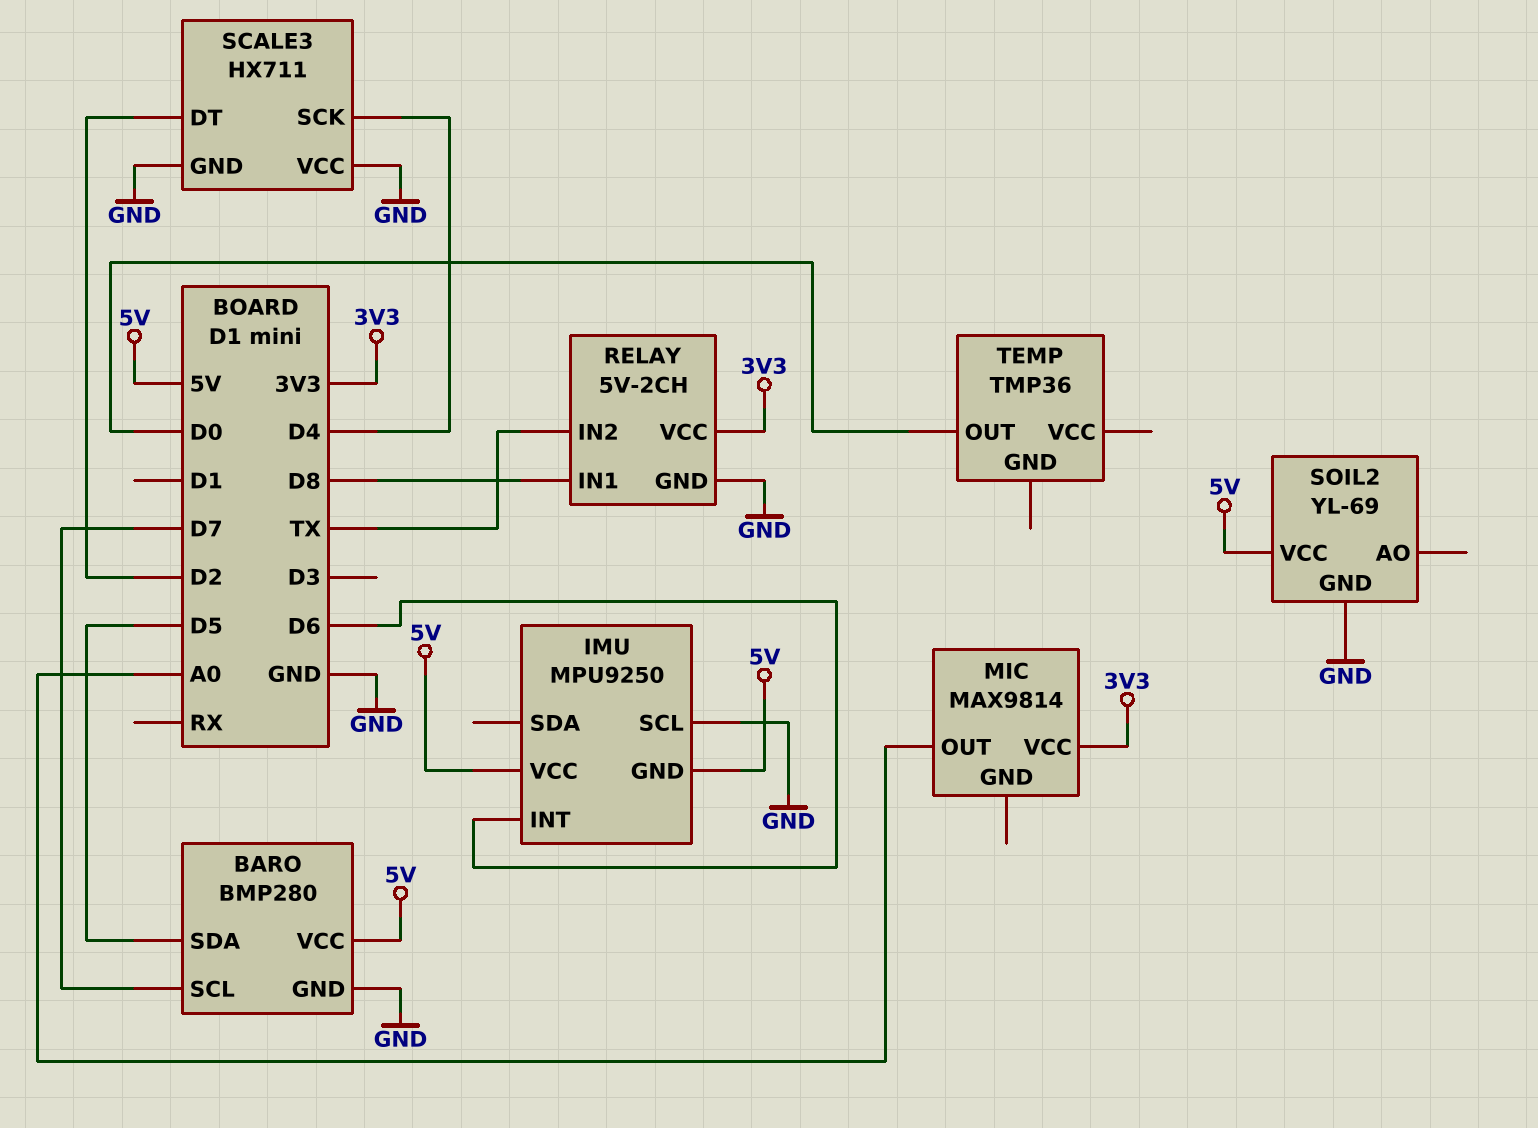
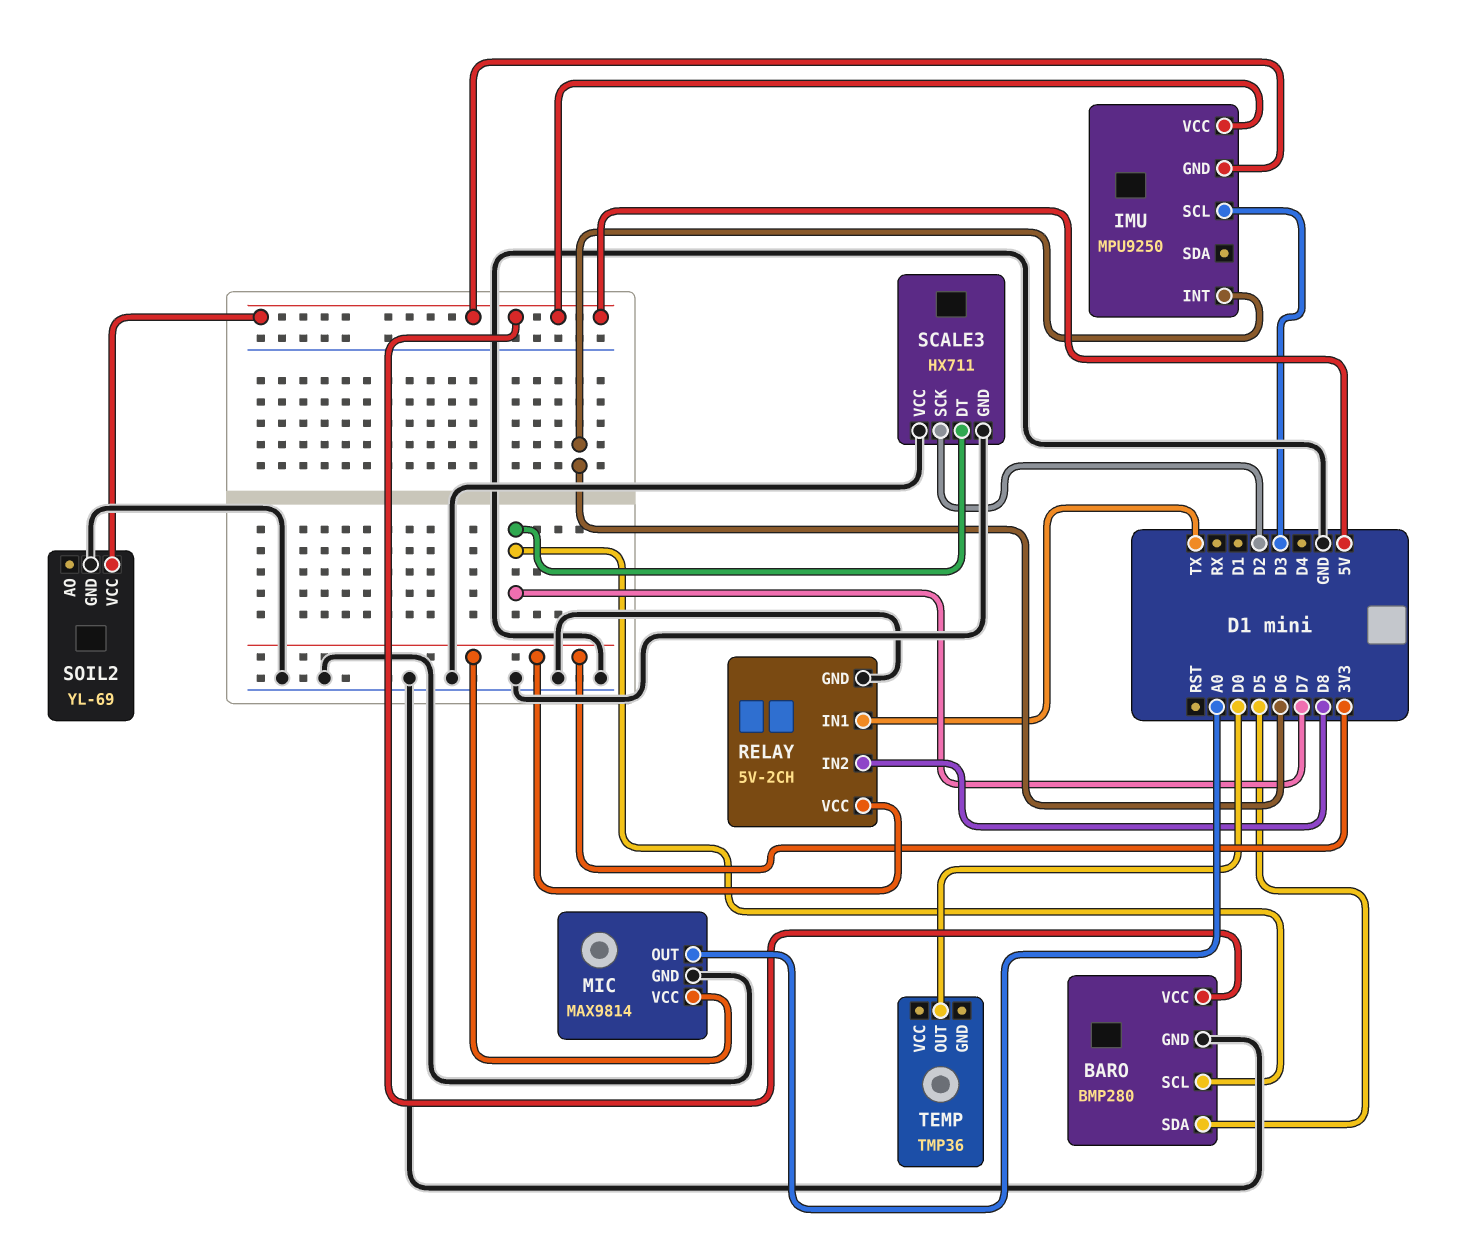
IMU pin SCL: GND -> D3
MIC pin GND: none -> GND
RELAY pin IN1: D8 -> TX
RELAY pin IN2: TX -> D8
SCALE3 pin DT: D2 -> D7
SCALE3 pin SCK: D4 -> D2

